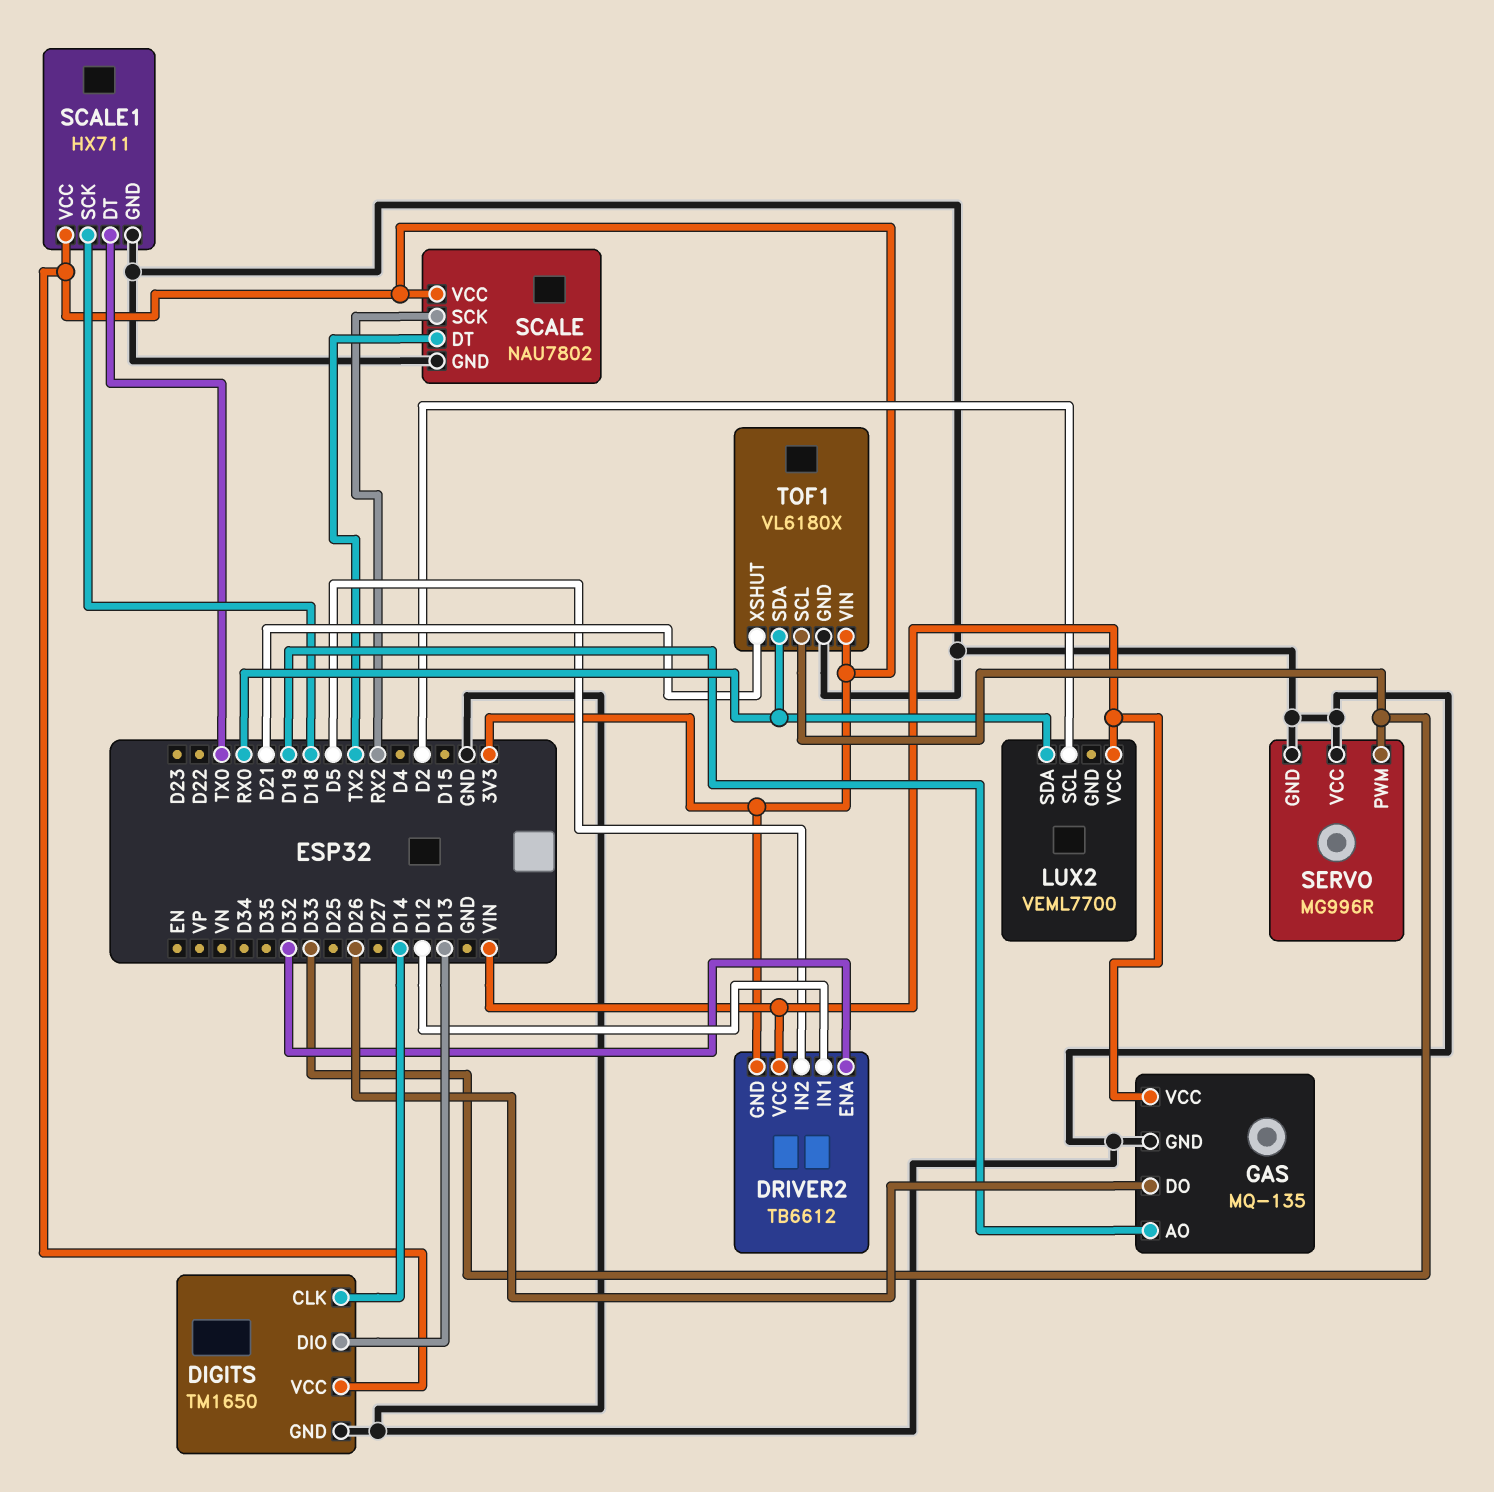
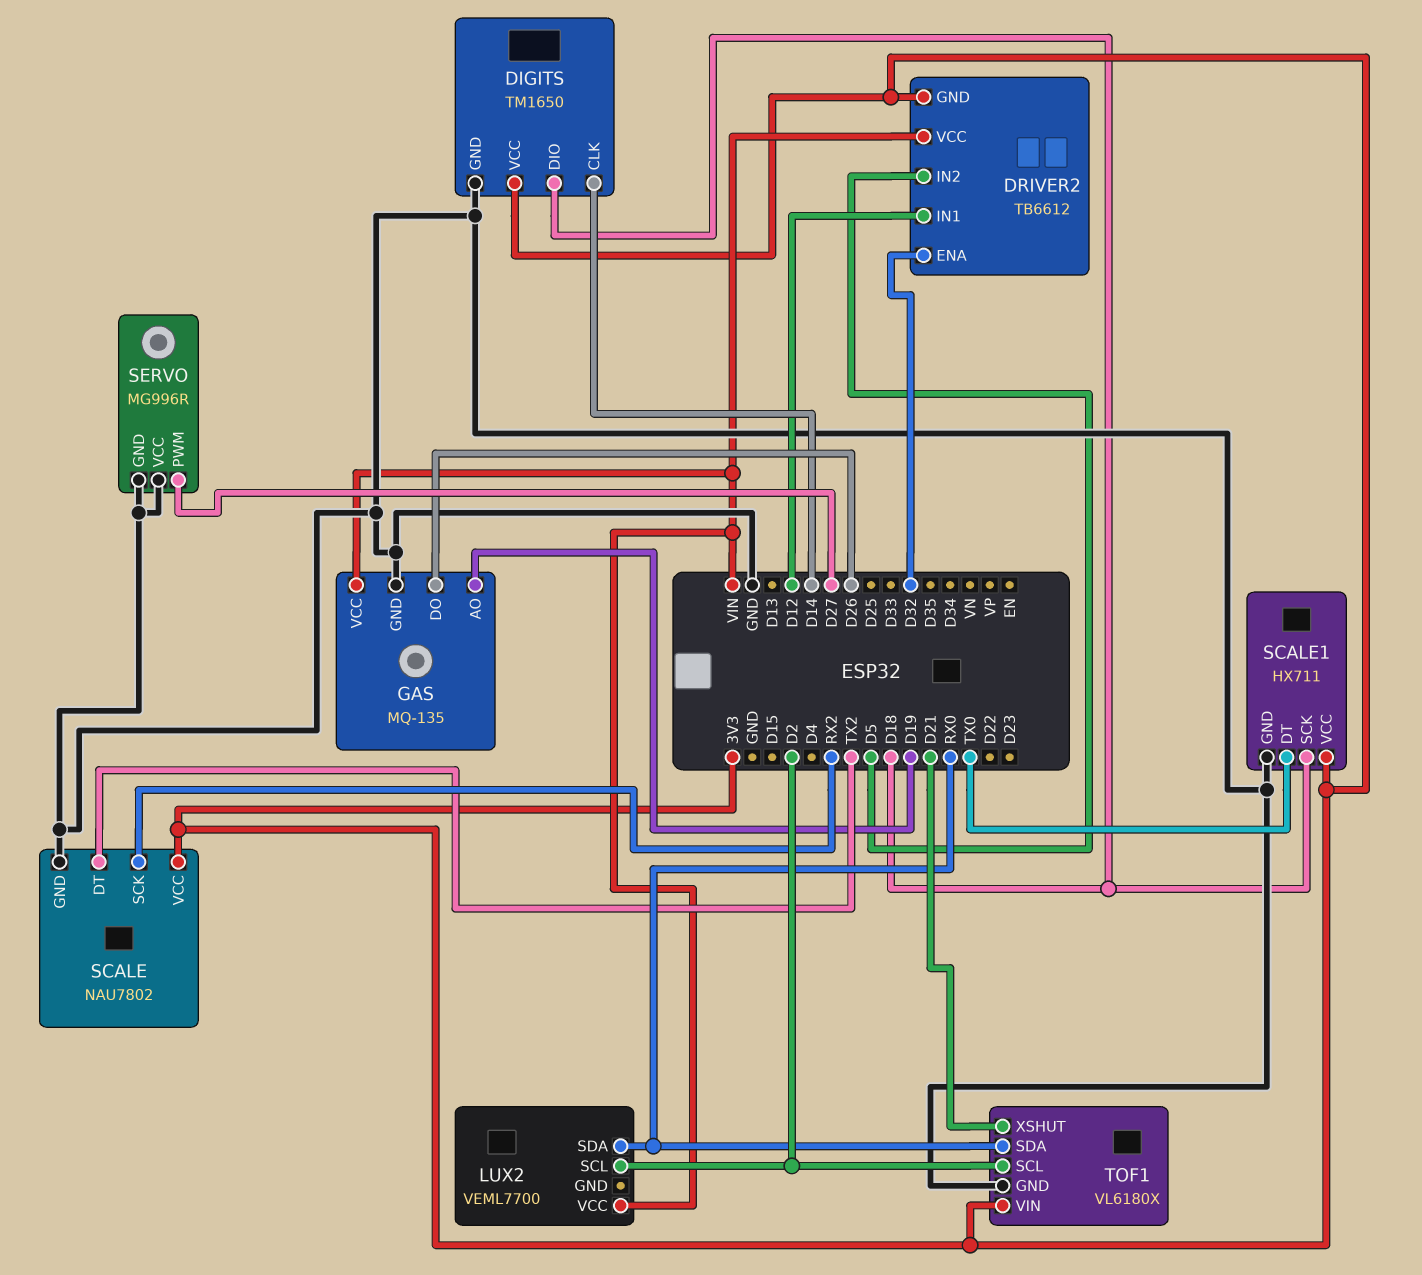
DIGITS pin DIO: D13 -> D18
SERVO pin PWM: D33 -> D27
TOF1 pin SCL: D33 -> D2

